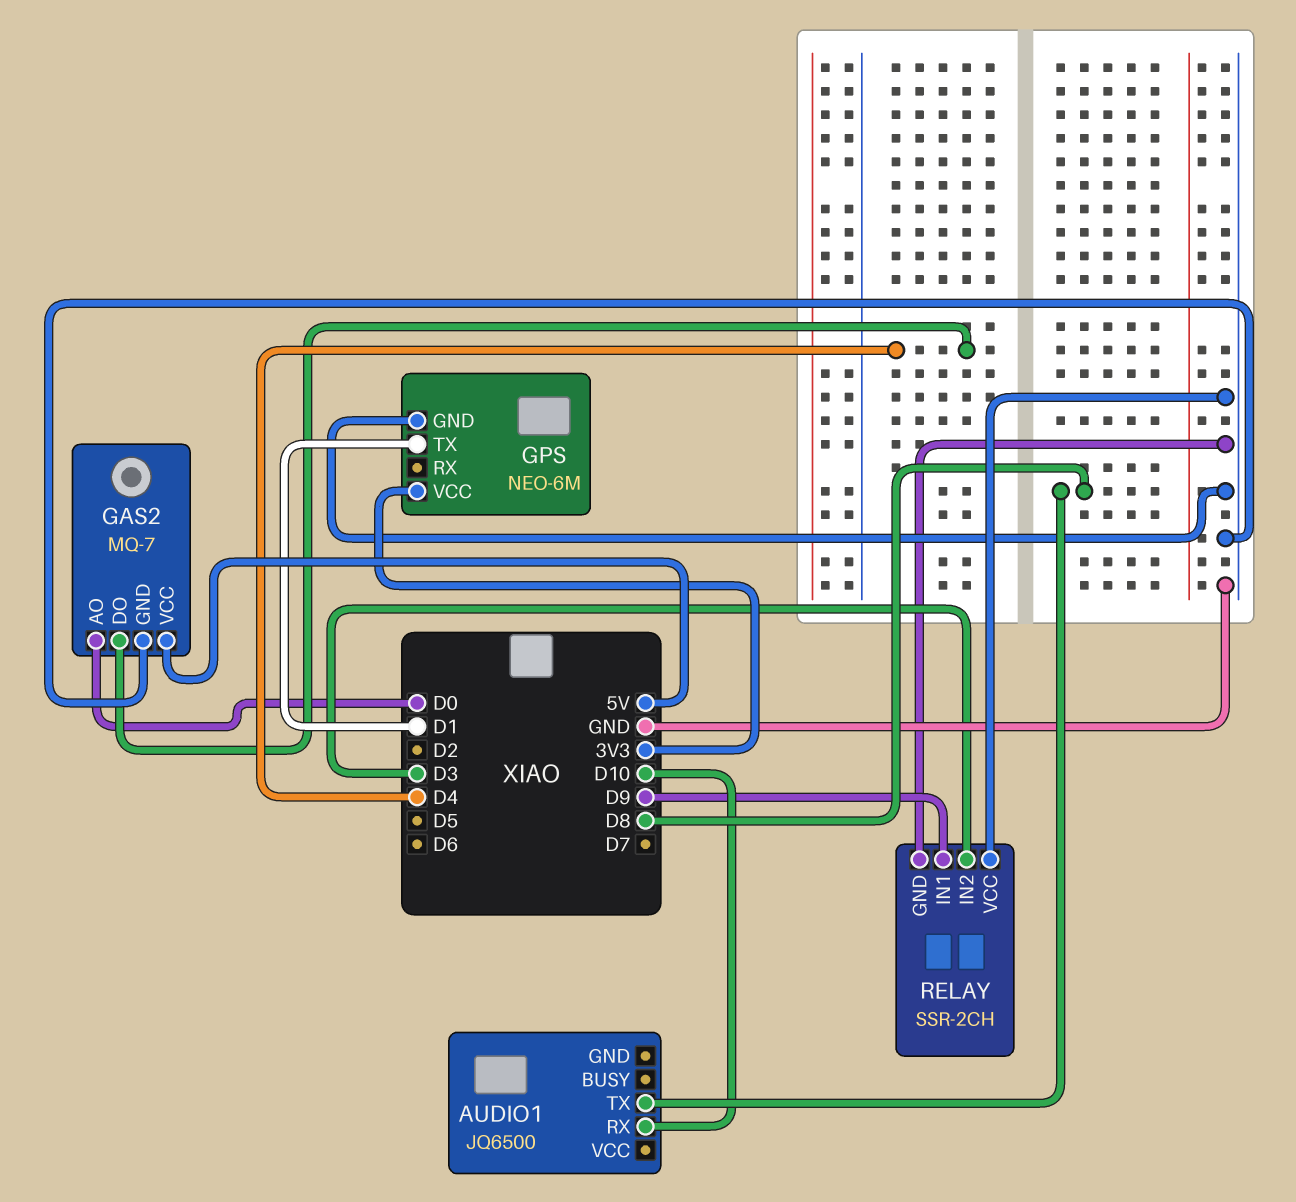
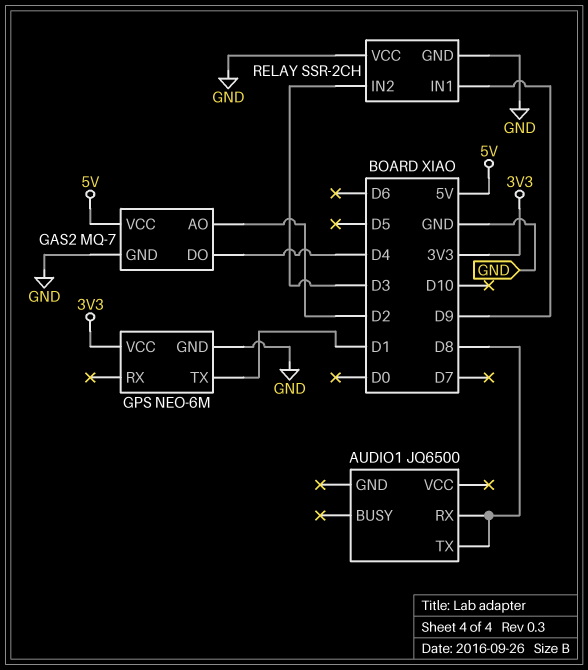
AUDIO1 pin RX: D10 -> D8
GAS2 pin AO: D0 -> D2

